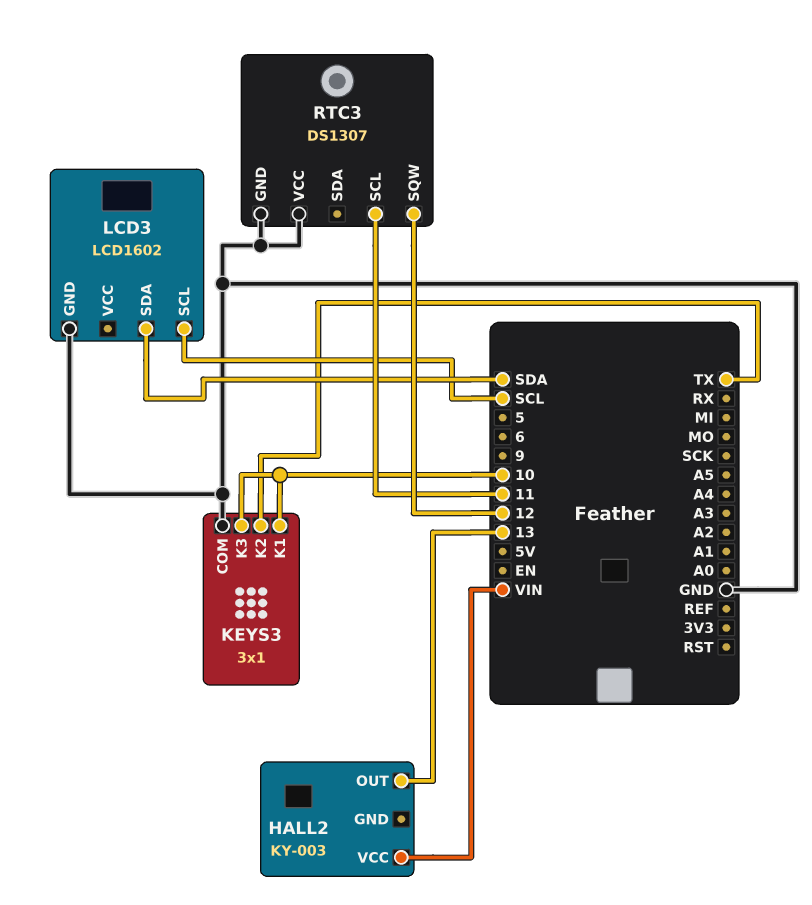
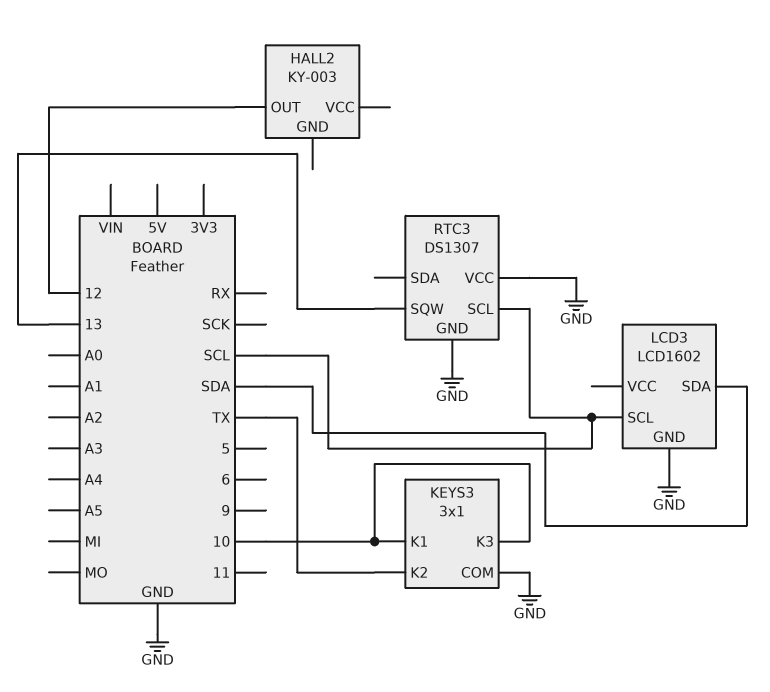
HALL2 pin OUT: 13 -> 12
HALL2 pin VCC: VIN -> none
RTC3 pin SCL: 11 -> SCL
RTC3 pin SQW: 12 -> 13

